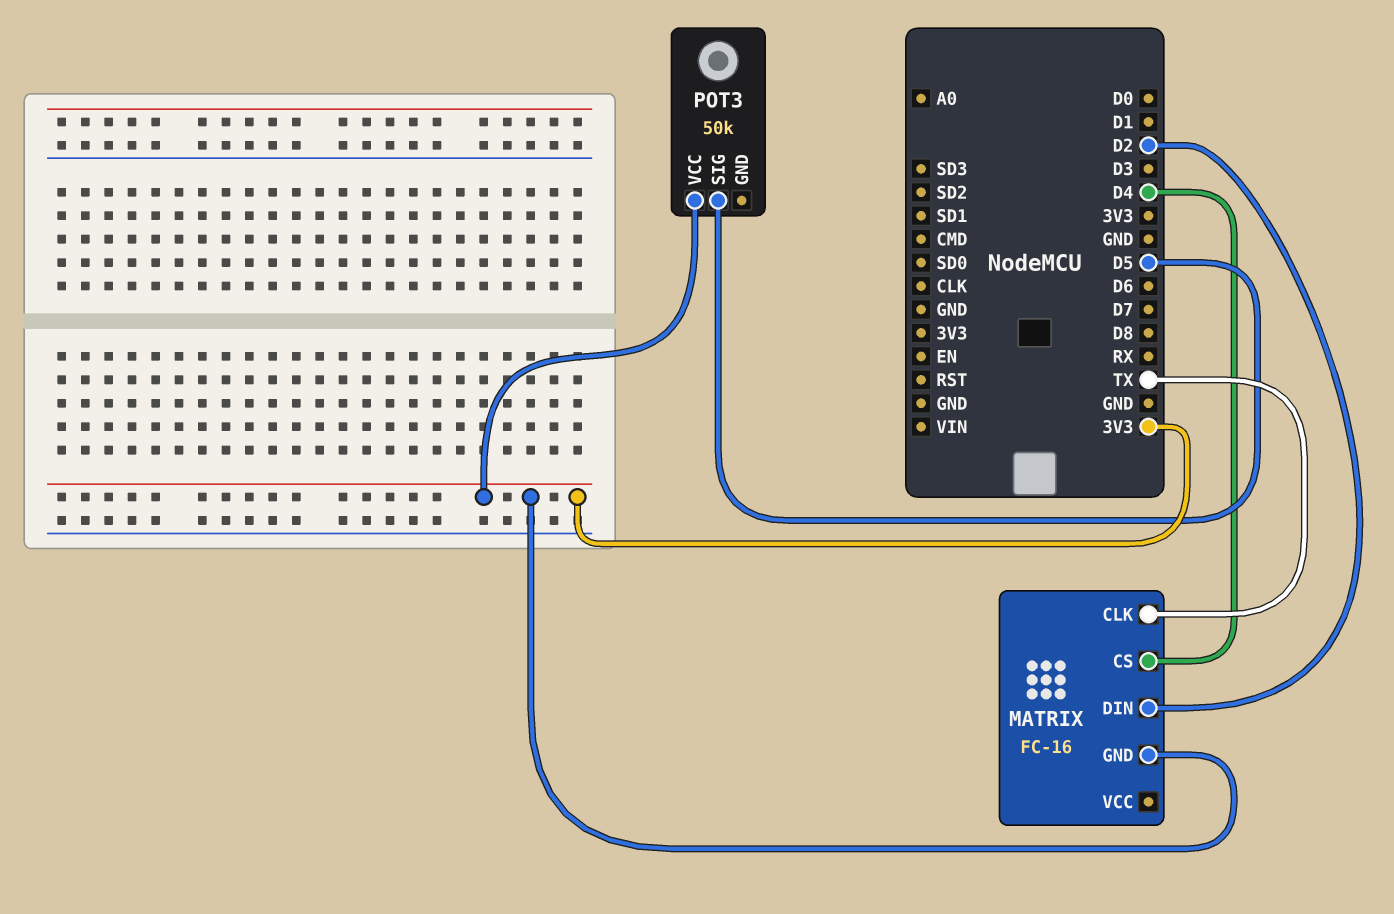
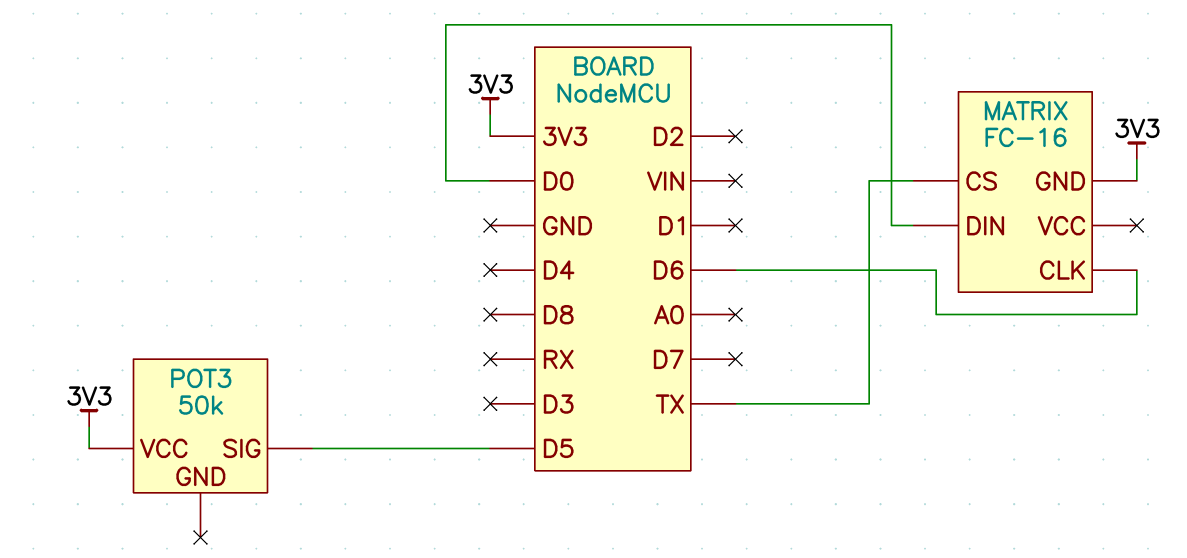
MATRIX pin CLK: TX -> D6
MATRIX pin CS: D4 -> TX
MATRIX pin DIN: D2 -> D0

